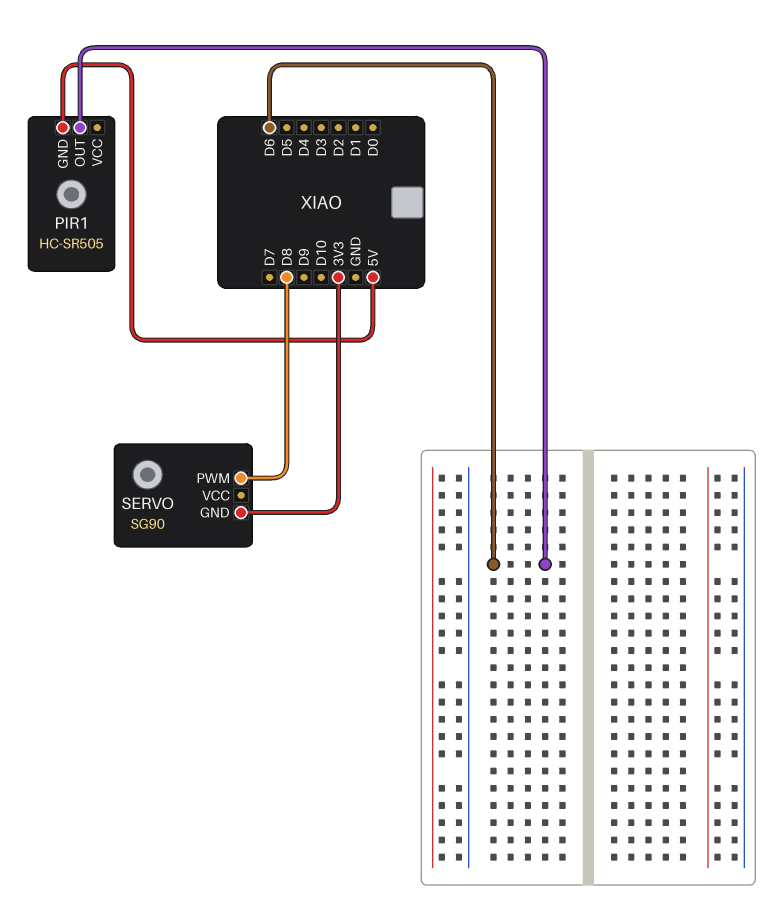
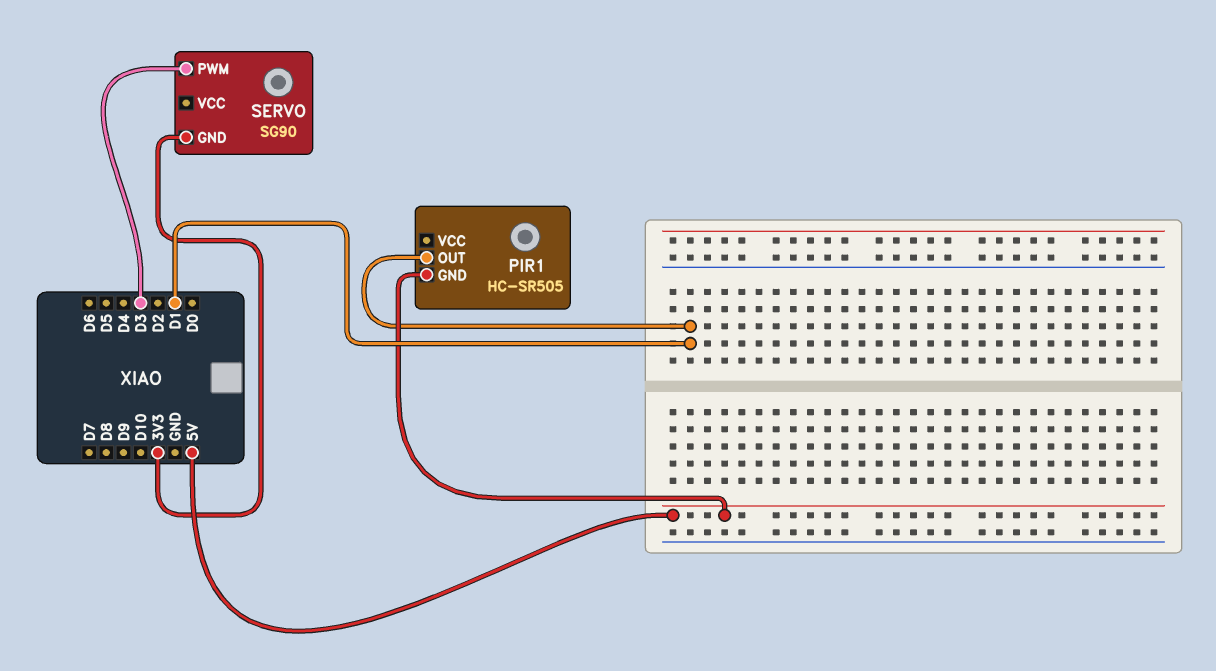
PIR1 pin OUT: D6 -> D1
SERVO pin PWM: D8 -> D3

